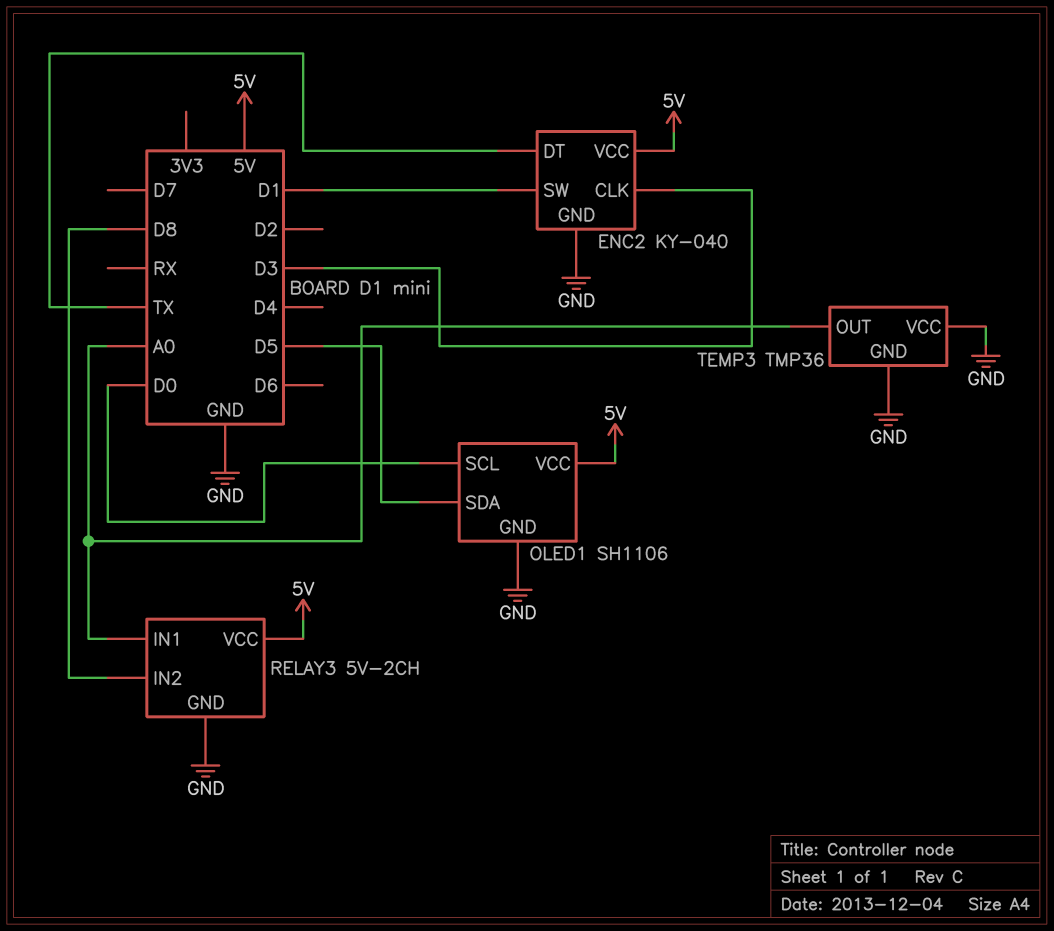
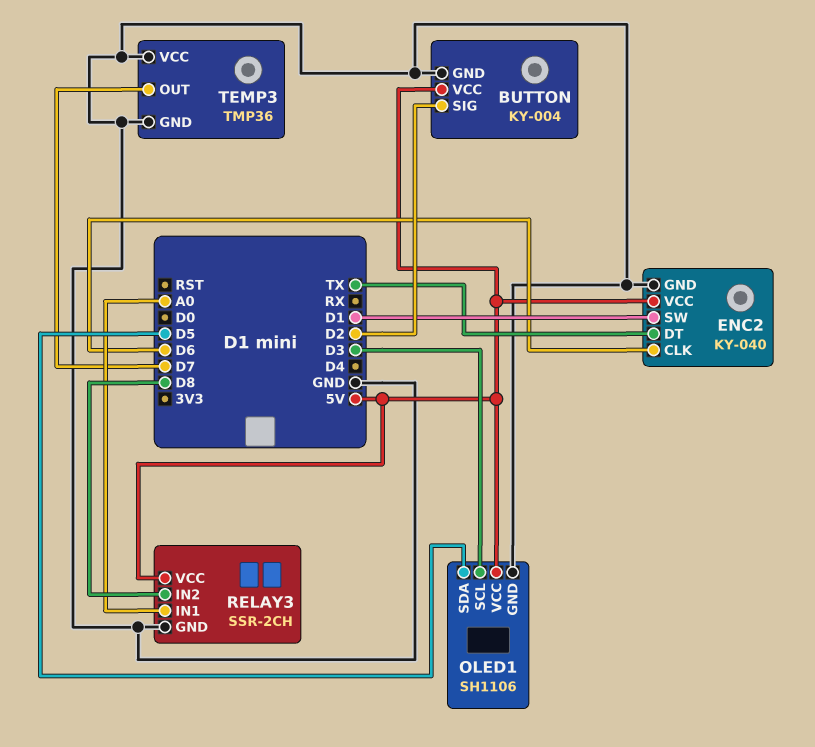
BUTTON: none -> KY-004
BUTTON pin GND: none -> GND
BUTTON pin SIG: none -> D2
BUTTON pin VCC: none -> 5V
ENC2 pin CLK: D3 -> D6
OLED1 pin SCL: D0 -> D3
RELAY3: 5V-2CH -> SSR-2CH
TEMP3 pin OUT: A0 -> D7

